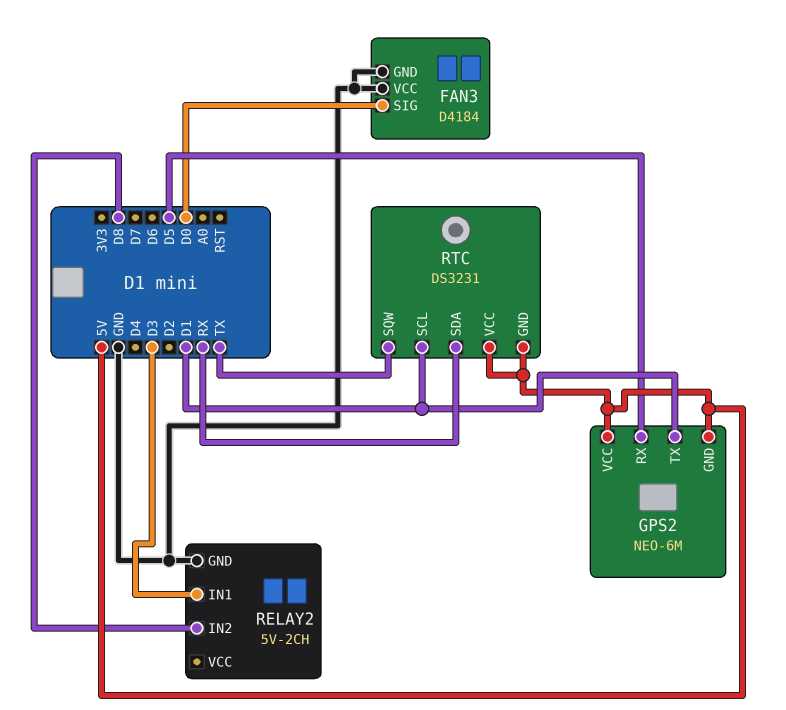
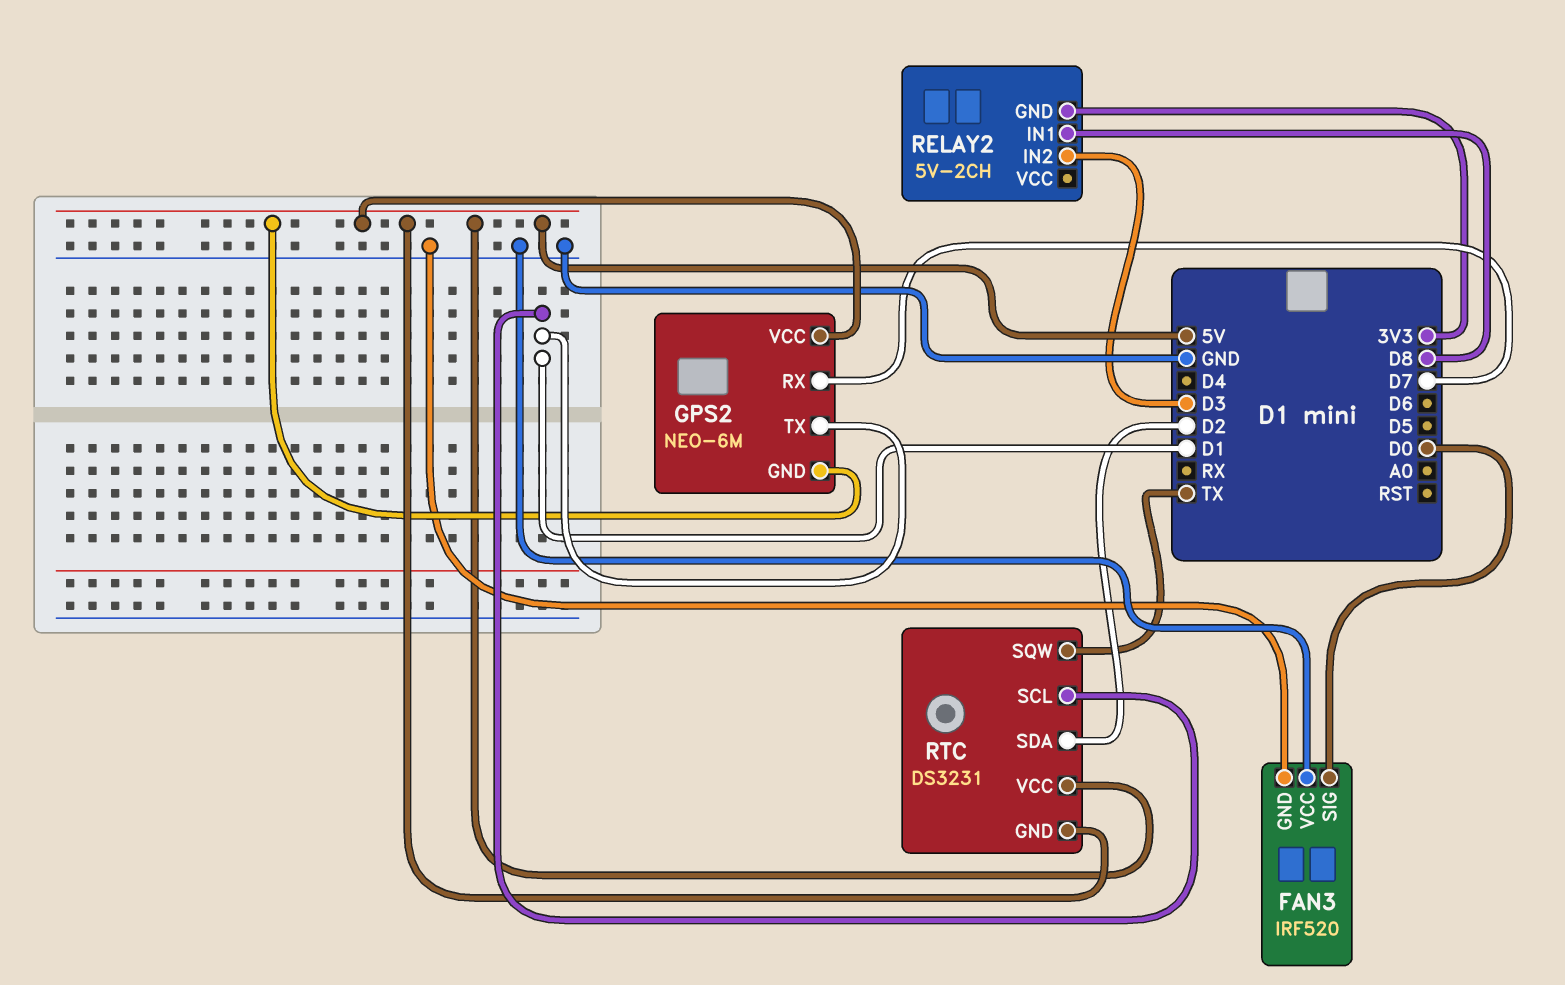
FAN3: D4184 -> IRF520
GPS2 pin RX: D5 -> D7
RELAY2 pin GND: GND -> 3V3
RELAY2 pin IN1: D3 -> D8
RELAY2 pin IN2: D8 -> D3
RTC pin SDA: RX -> D2

